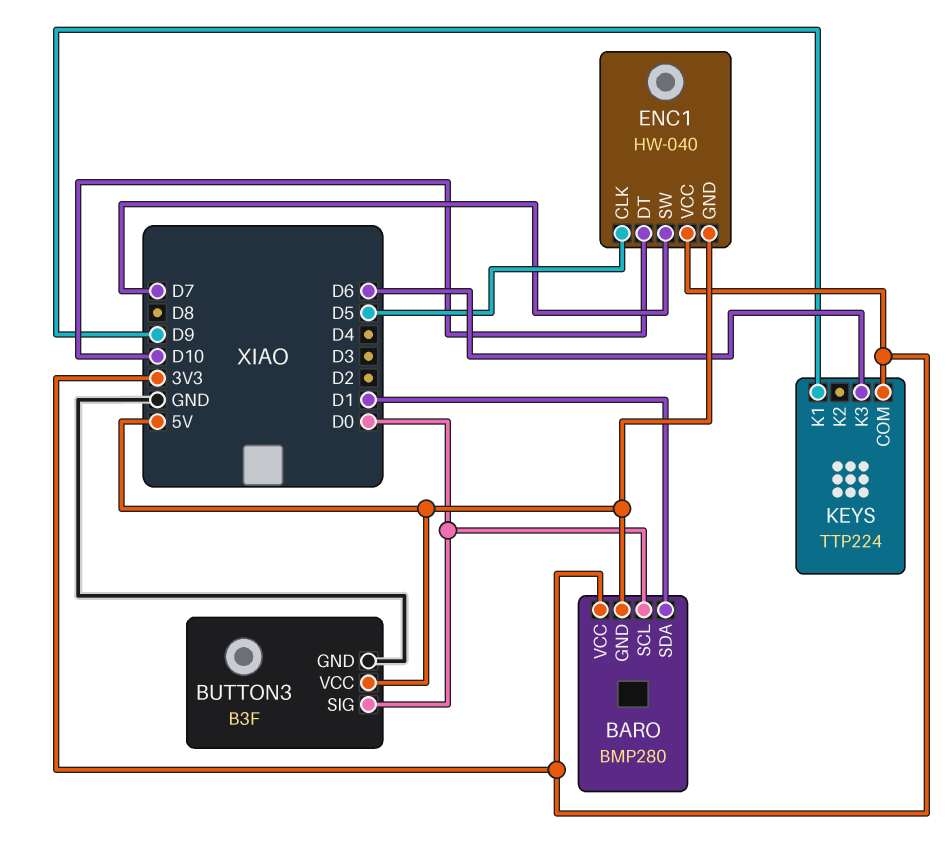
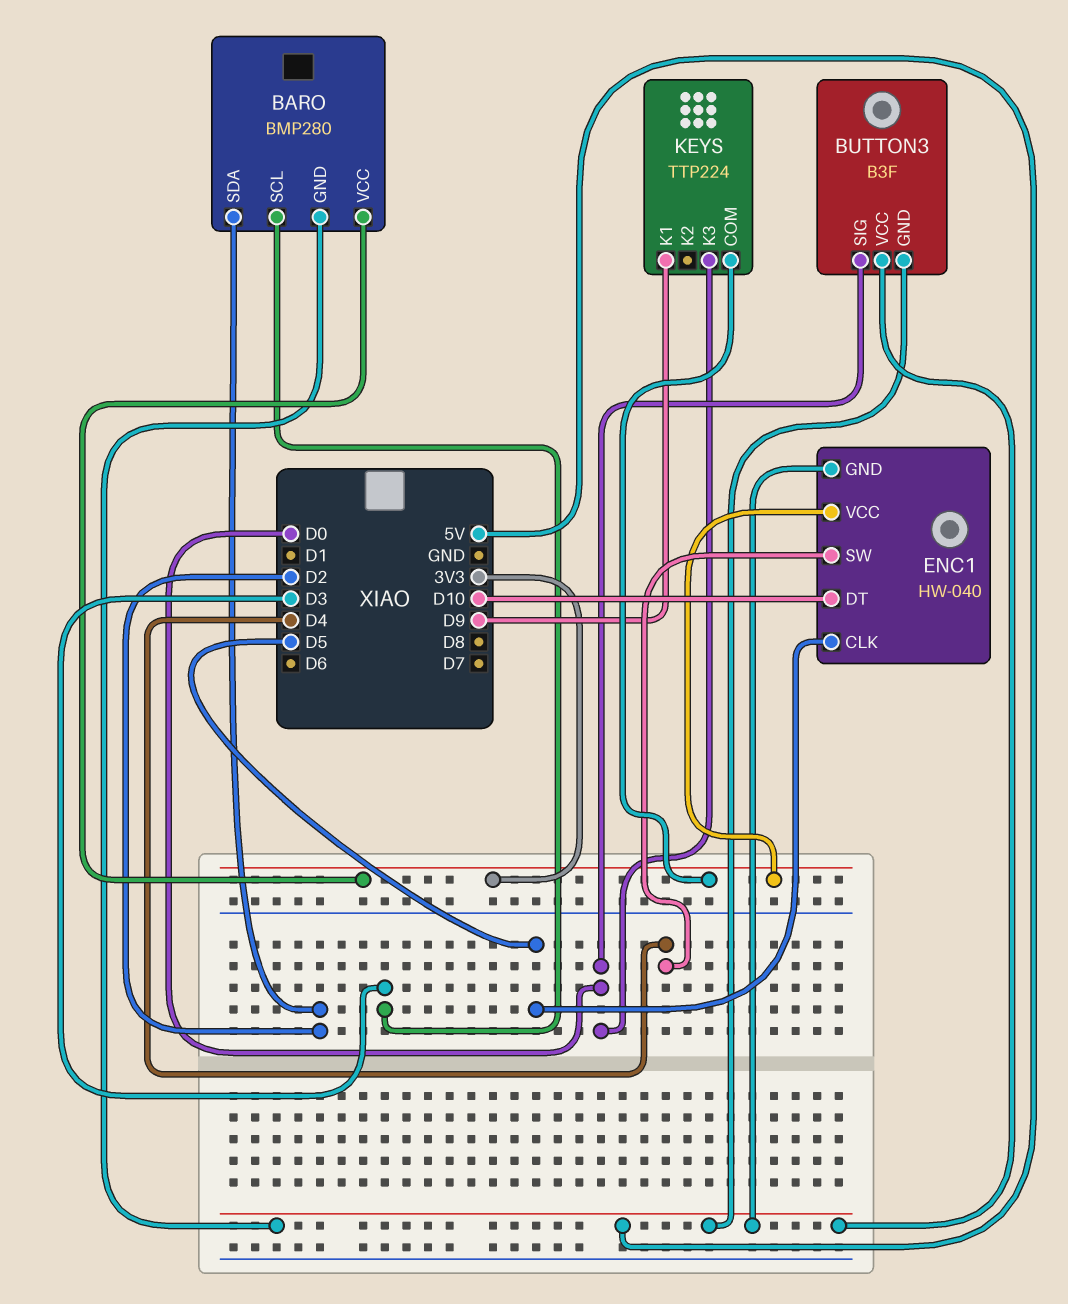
BARO pin SCL: D0 -> D3
BARO pin SDA: D1 -> D2
BUTTON3 pin GND: GND -> 5V
ENC1 pin SW: D7 -> D4
KEYS pin K3: D6 -> D0

